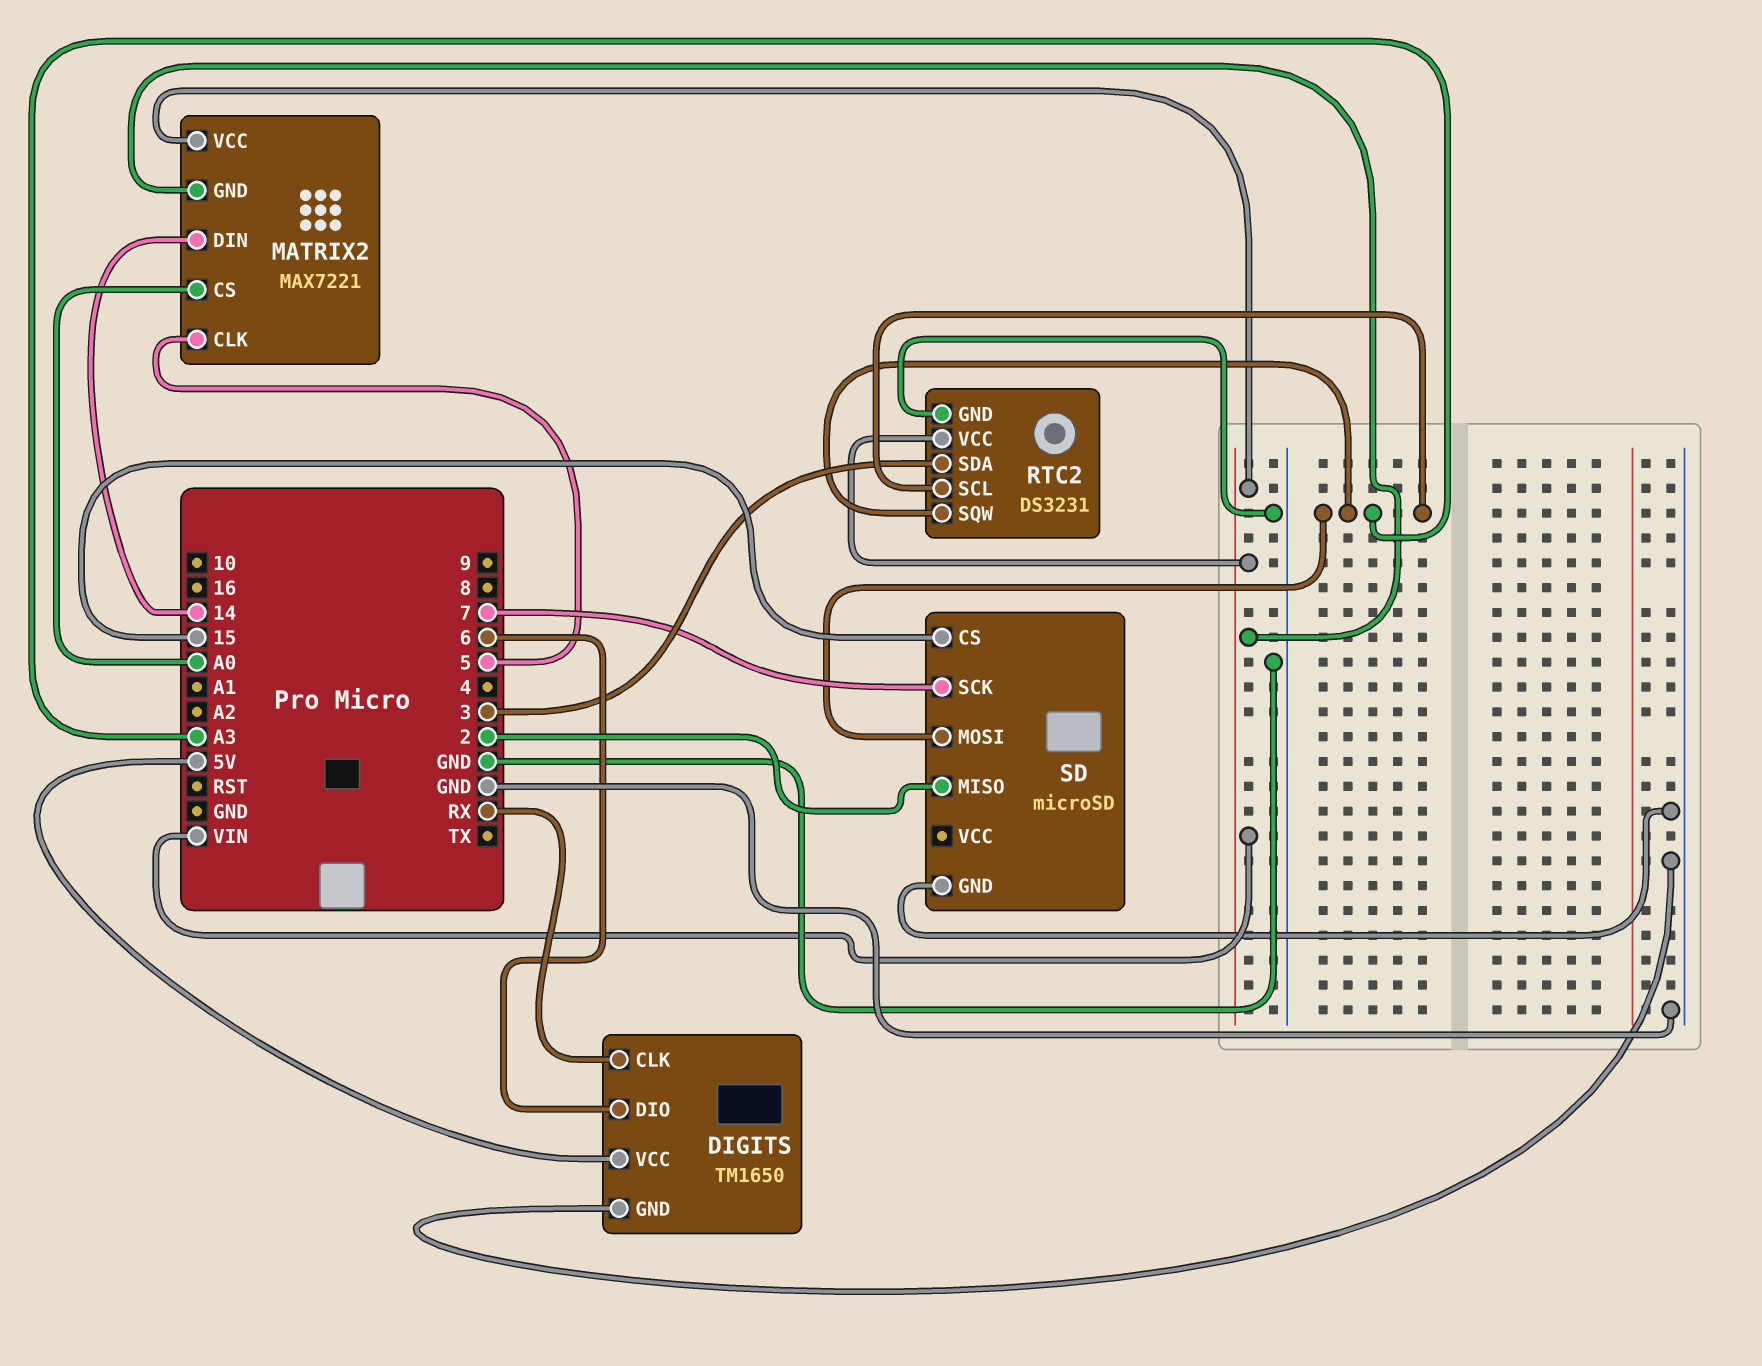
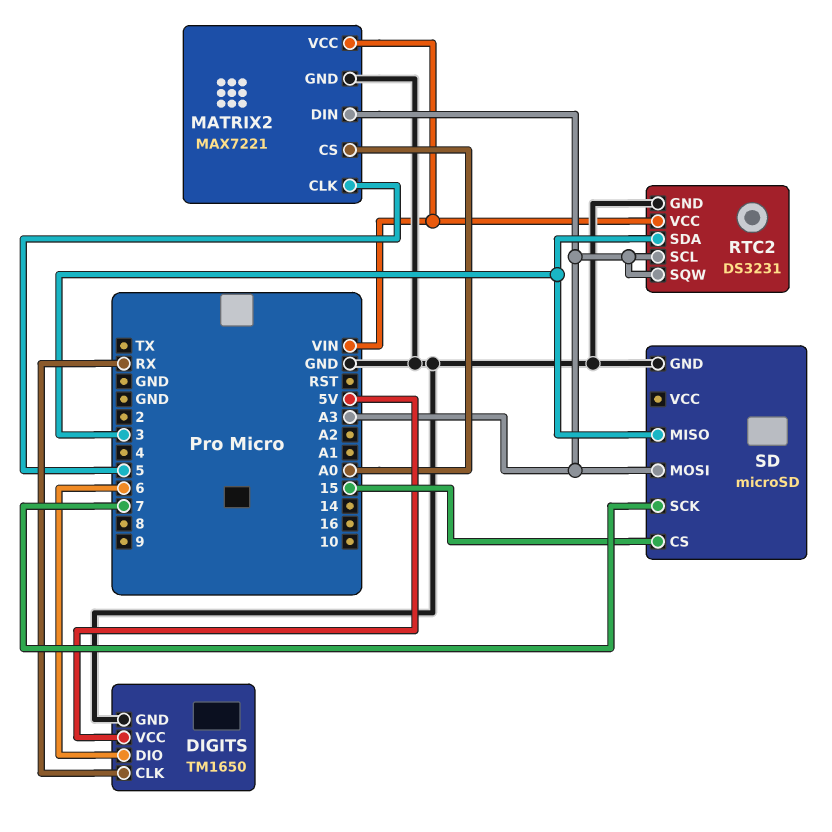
MATRIX2 pin DIN: 14 -> A3
MATRIX2 pin GND: VIN -> GND
SD pin MISO: 2 -> 3

